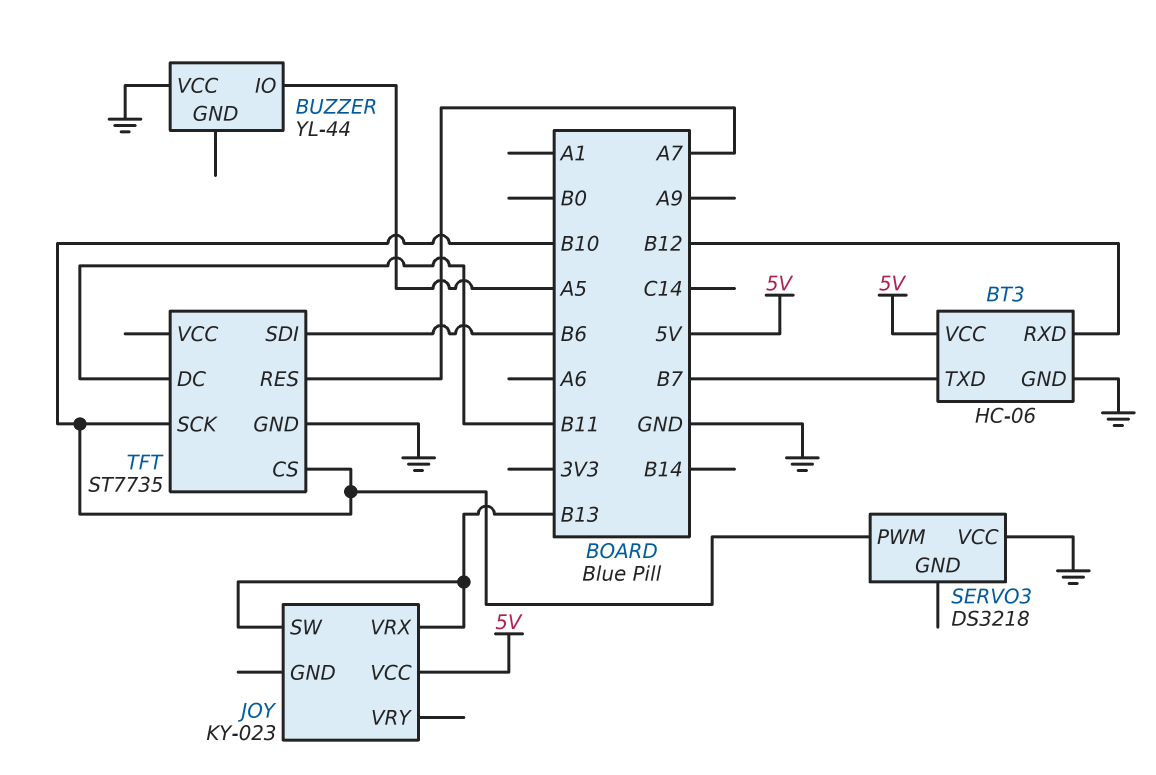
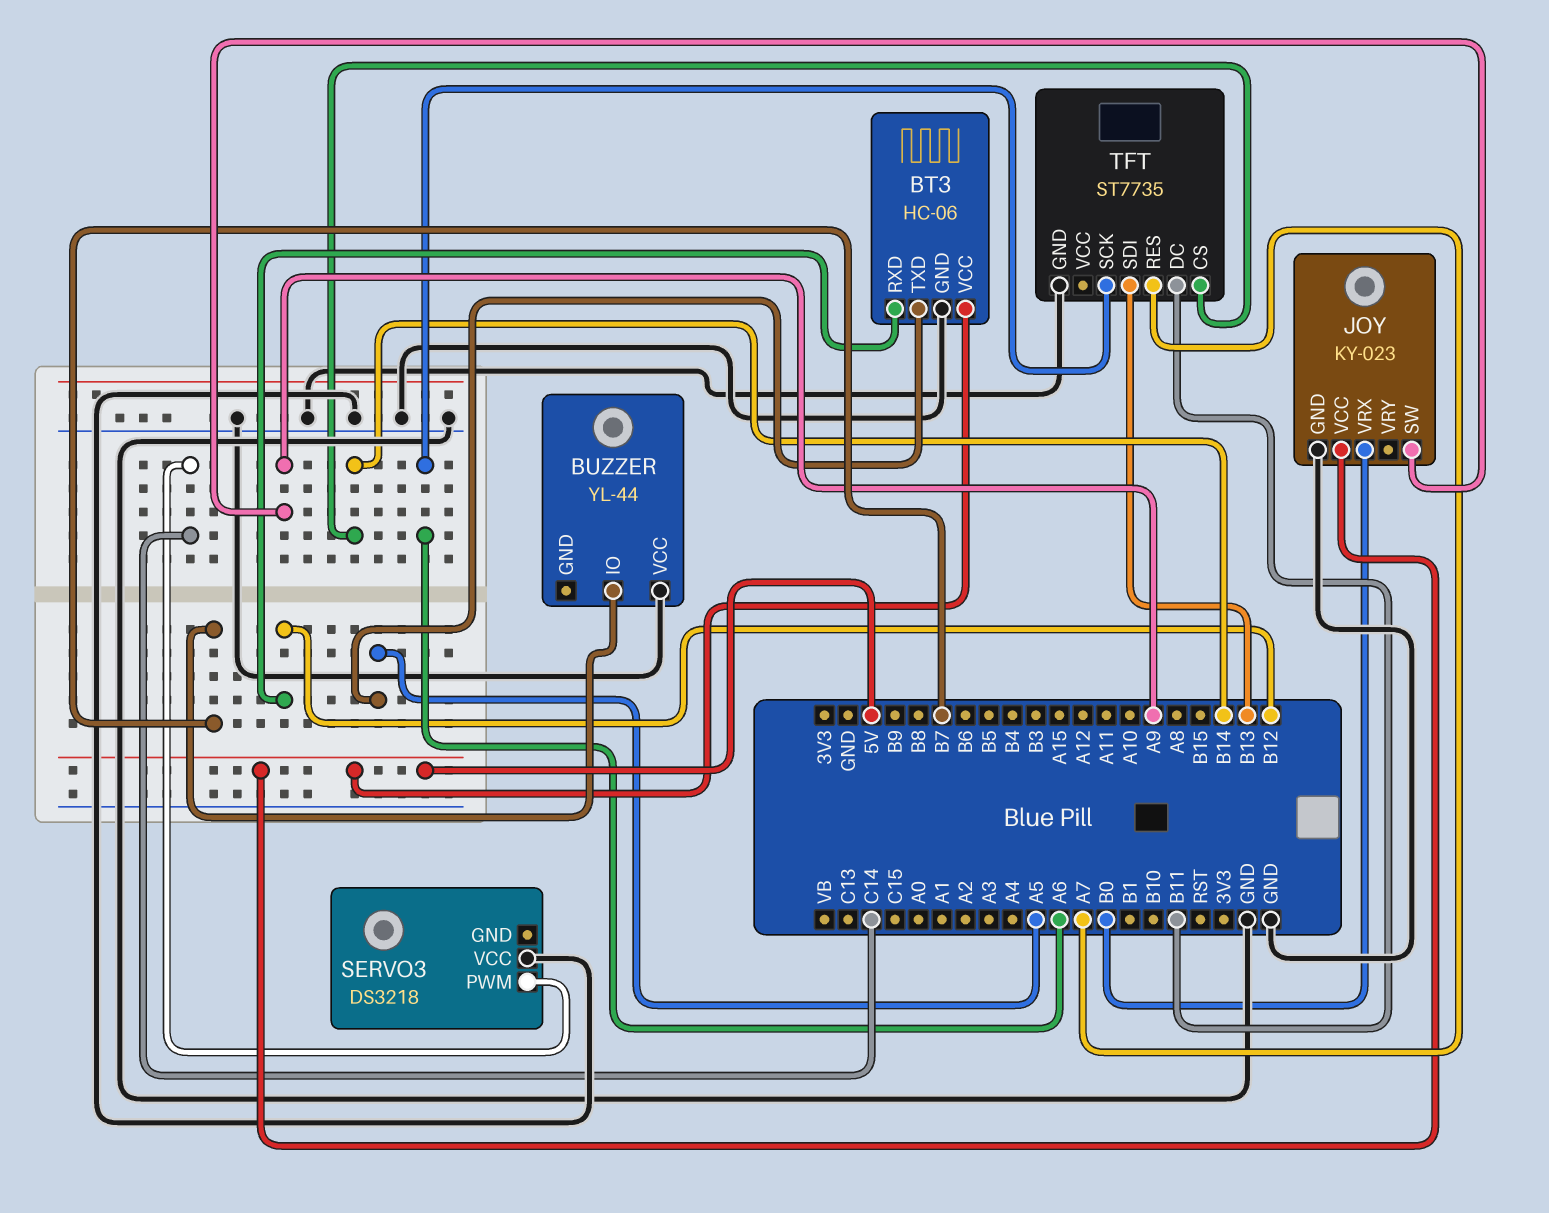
BT3 pin TXD: B7 -> A5
BUZZER pin IO: A5 -> B7
JOY pin GND: none -> GND
JOY pin SW: B13 -> A9
JOY pin VRX: B13 -> B0
SERVO3 pin PWM: B10 -> C14
TFT pin CS: B10 -> B14
TFT pin SCK: B10 -> A6
TFT pin SDI: B6 -> B13

